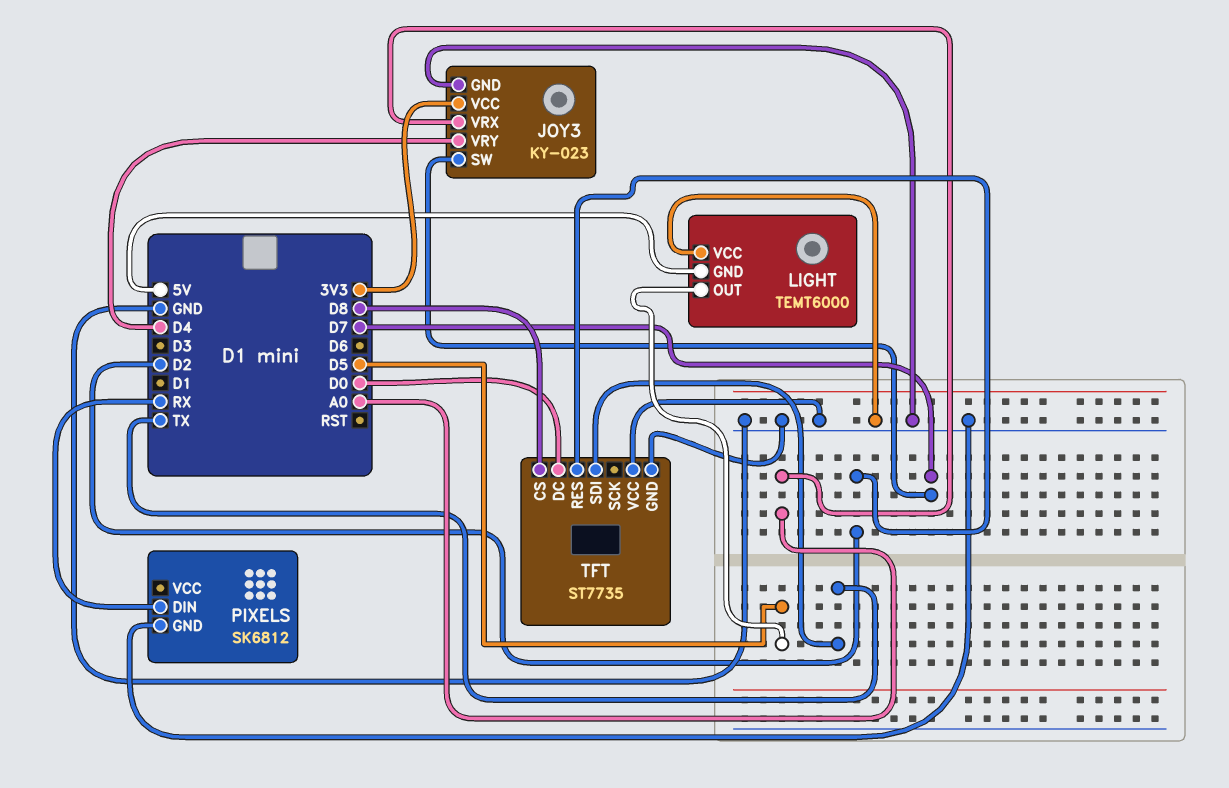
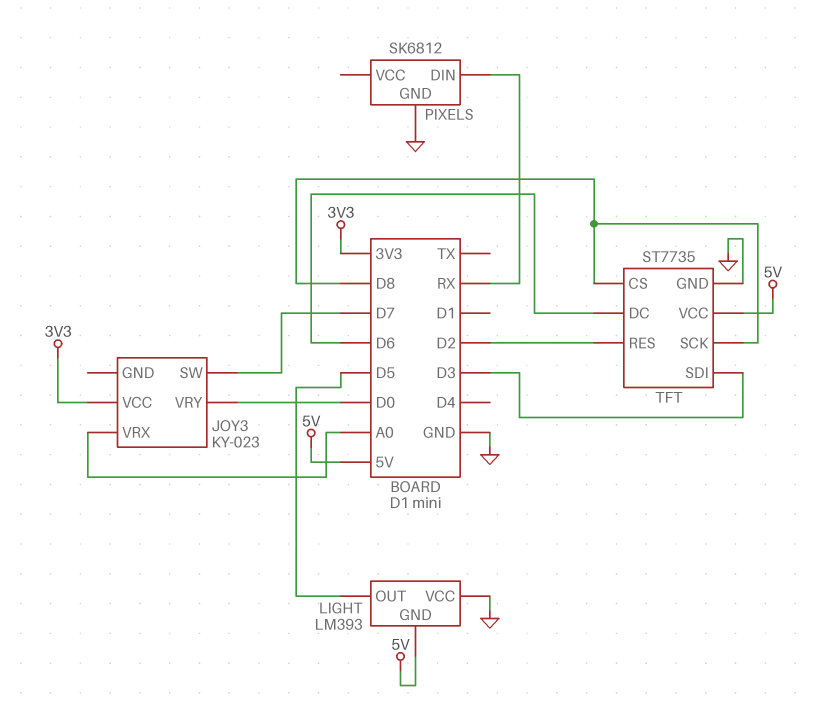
JOY3 pin GND: GND -> none
JOY3 pin VRY: D4 -> D0
LIGHT: TEMT6000 -> LM393
TFT pin DC: D0 -> D6
TFT pin SCK: none -> D8
TFT pin SDI: TX -> D3
TFT pin VCC: GND -> 5V

